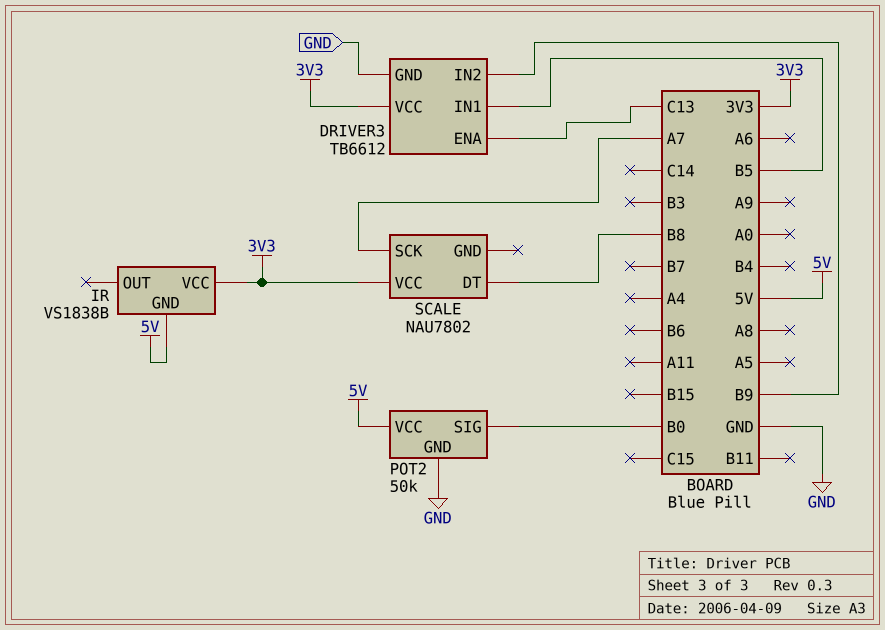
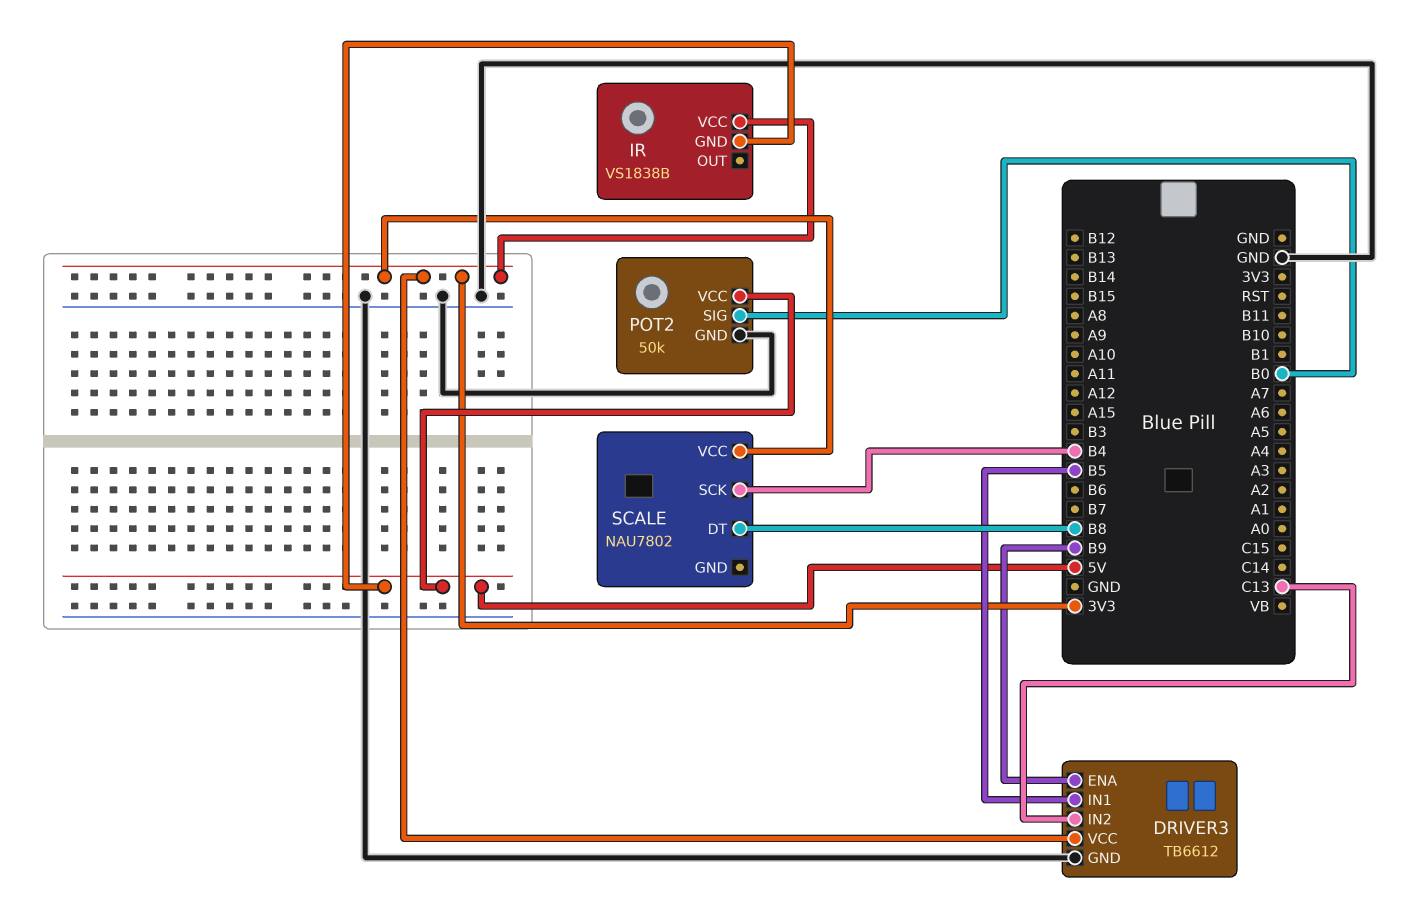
DRIVER3 pin ENA: C13 -> B9
DRIVER3 pin IN2: B9 -> C13
SCALE pin SCK: A7 -> B4

